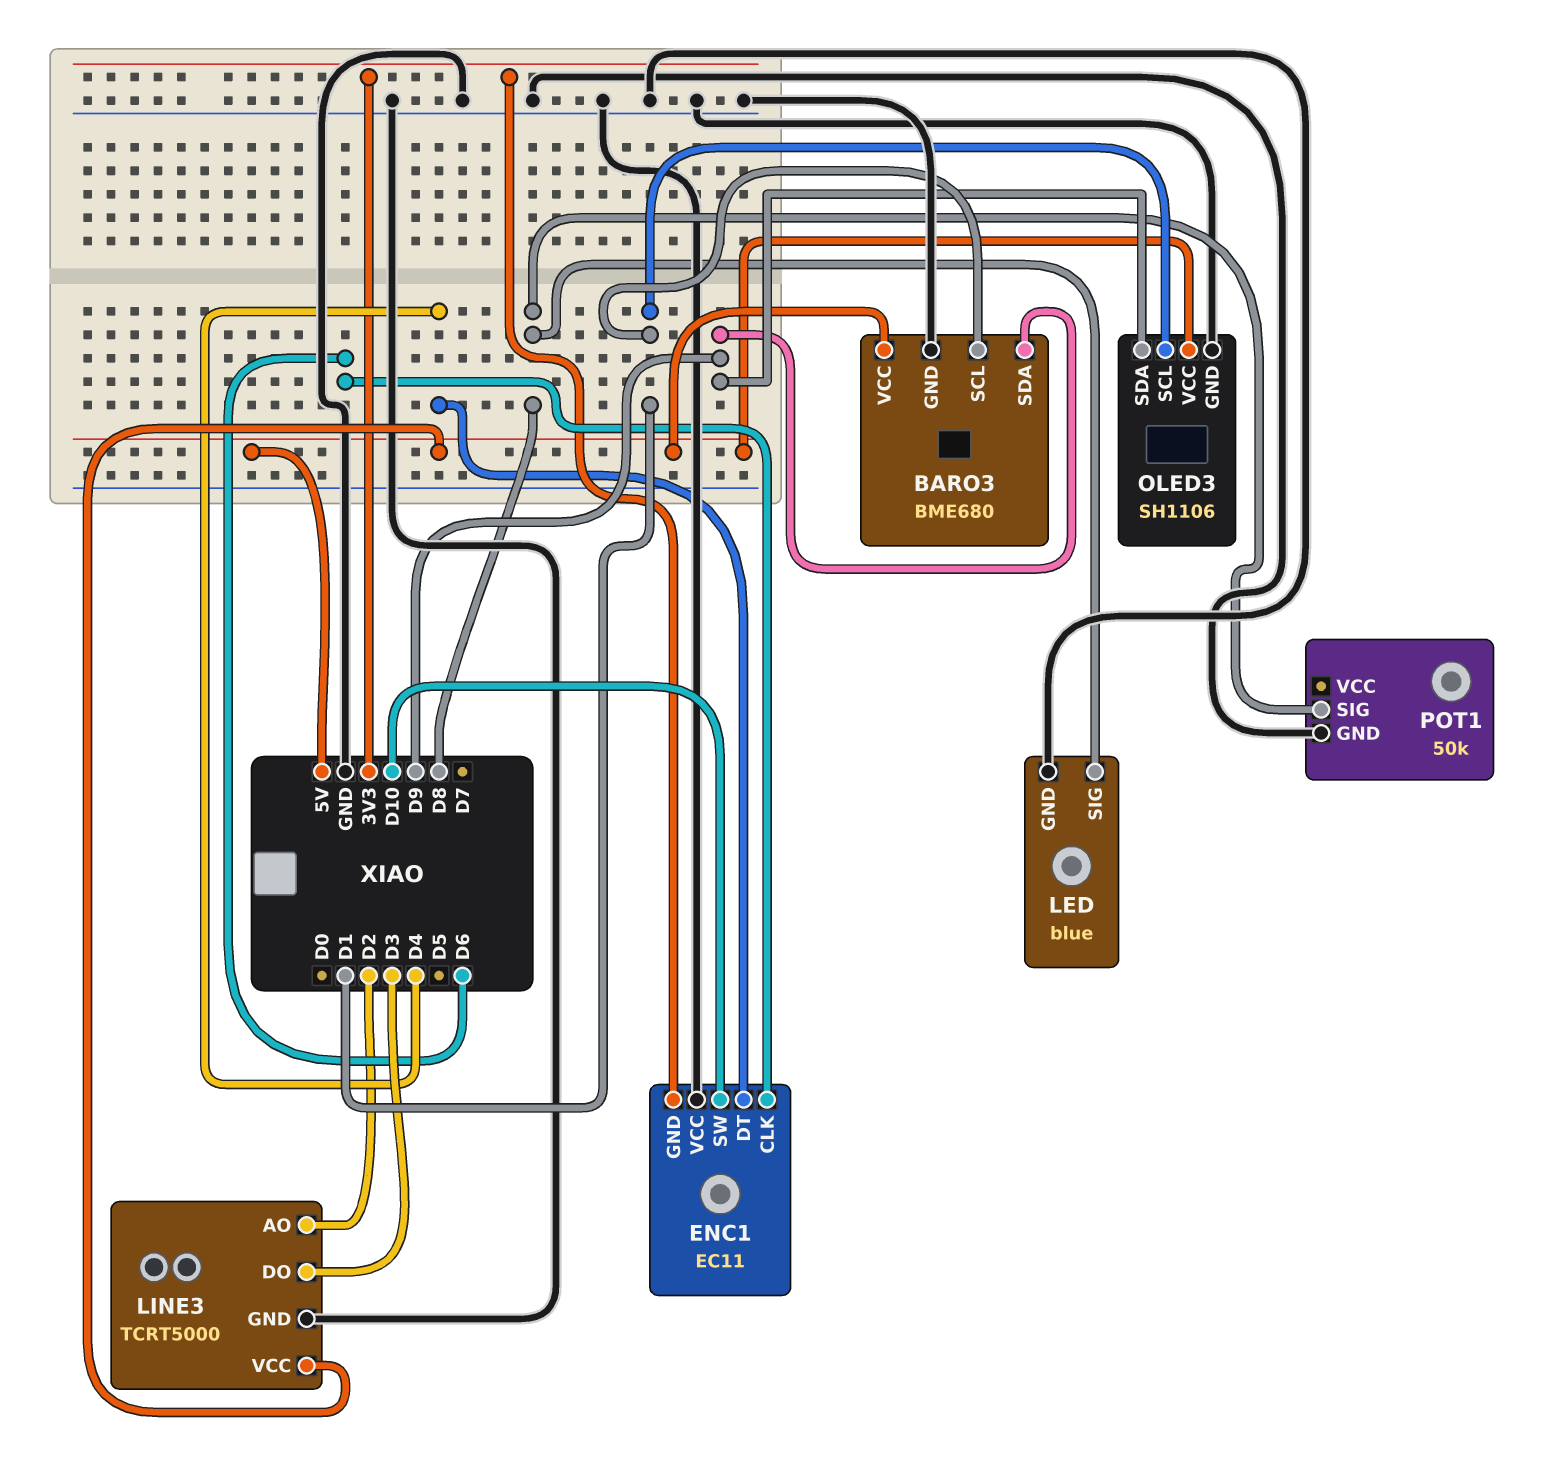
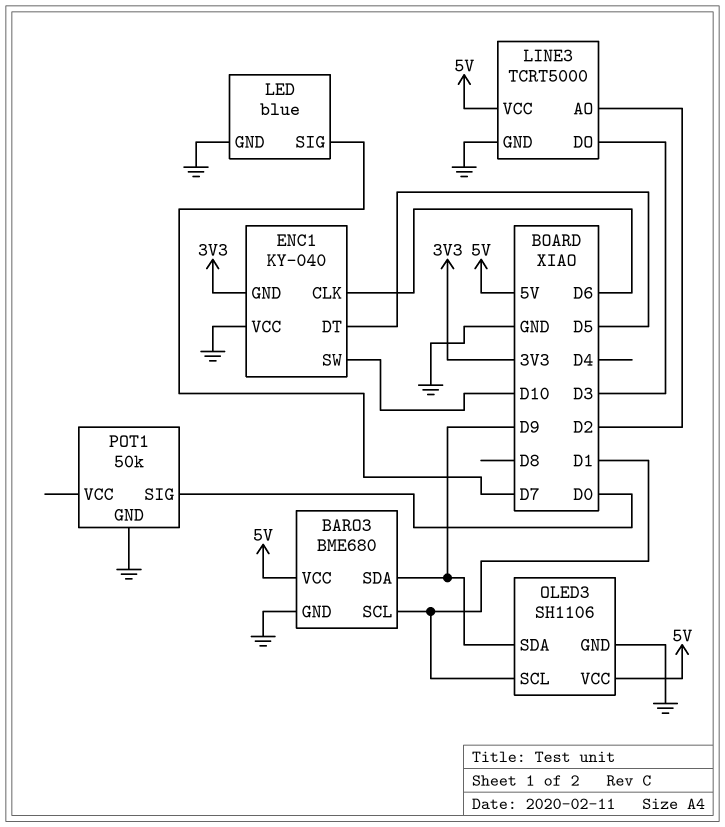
ENC1: EC11 -> KY-040
ENC1 pin DT: D4 -> D5
LED pin SIG: D8 -> D7
POT1 pin SIG: D8 -> D0

